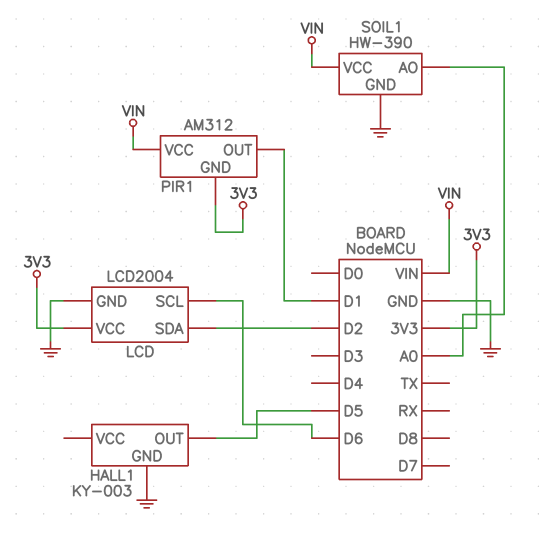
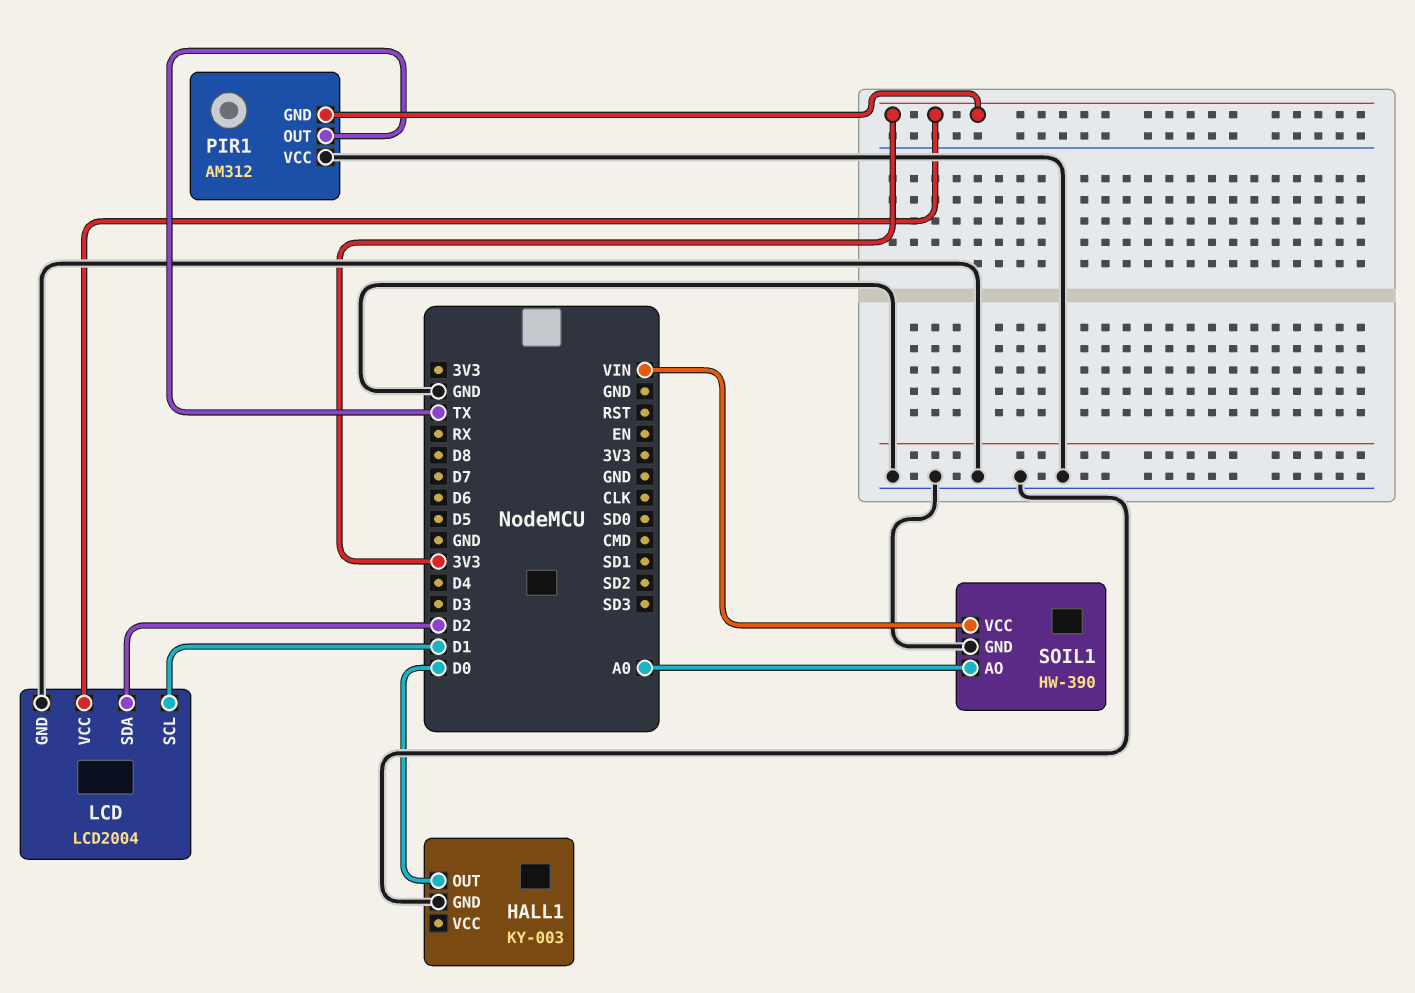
HALL1 pin OUT: D5 -> D0
LCD pin SCL: D6 -> D1
PIR1 pin OUT: D1 -> TX
PIR1 pin VCC: VIN -> GND

